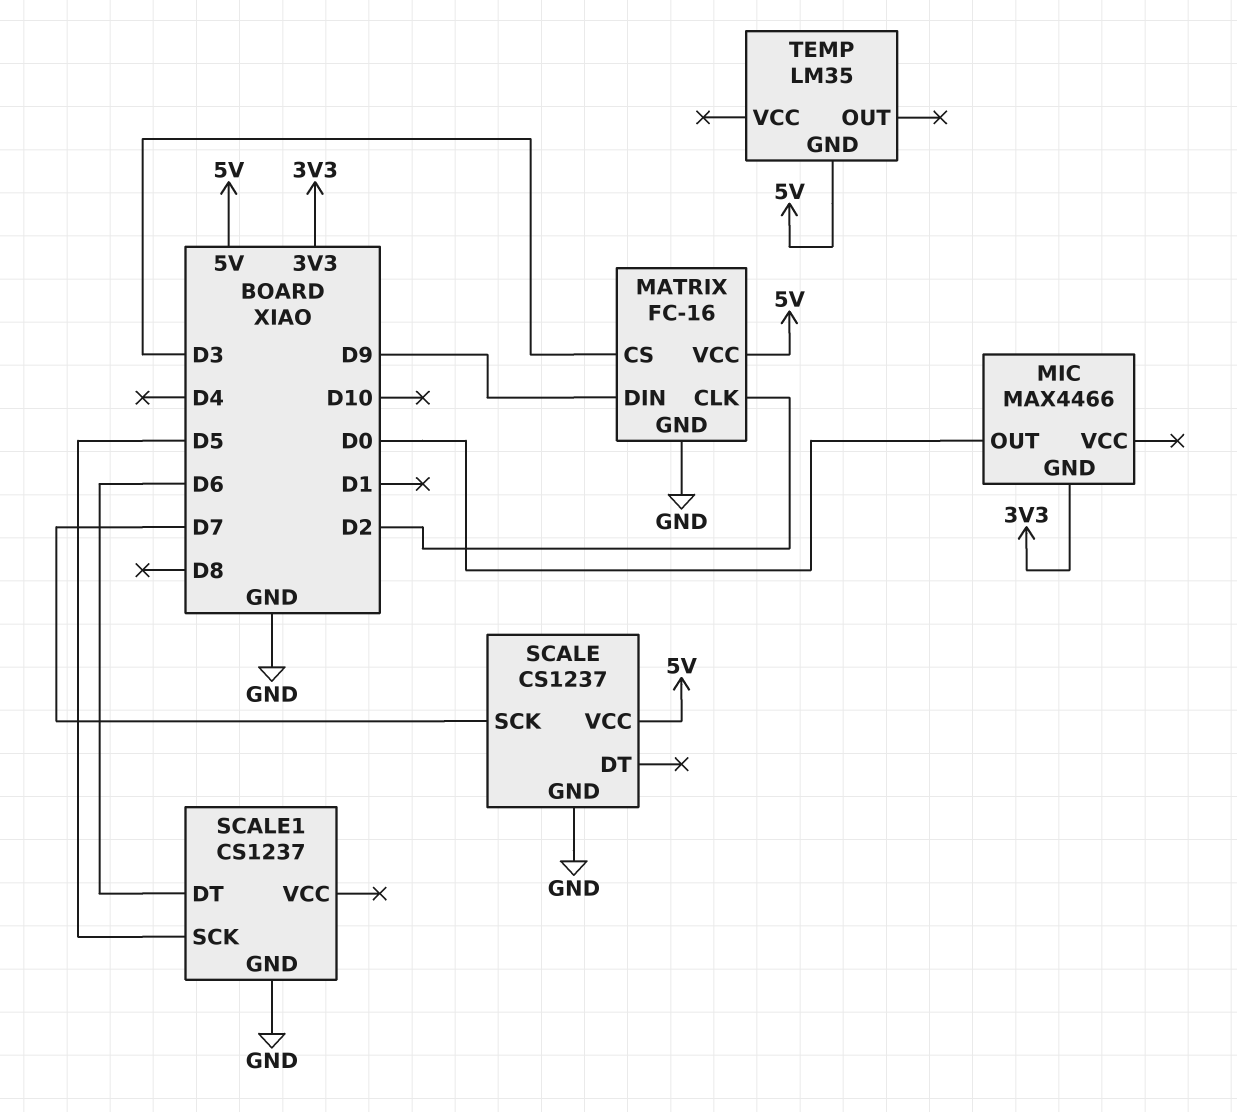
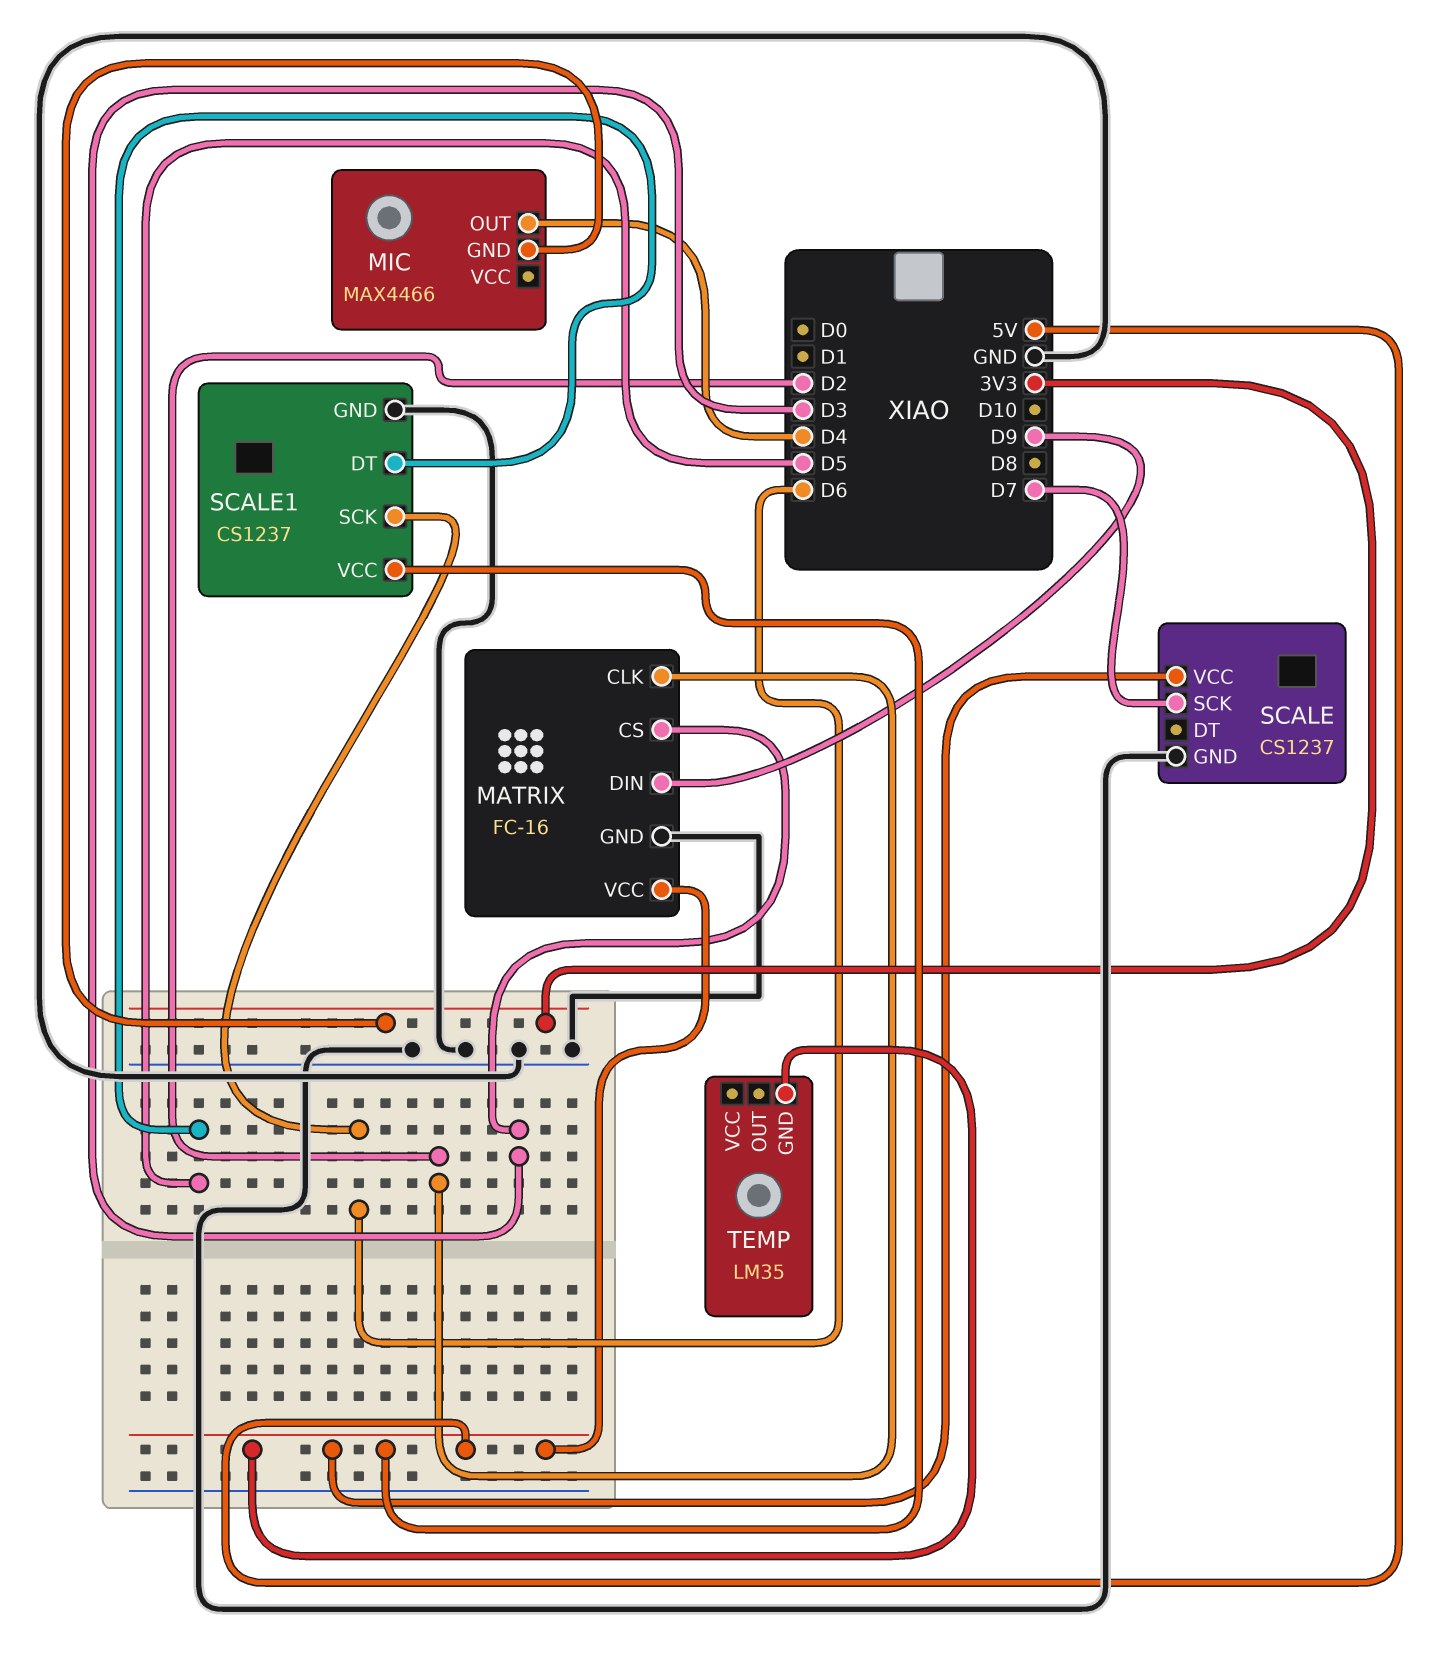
MIC pin OUT: D0 -> D4
SCALE1 pin DT: D6 -> D5
SCALE1 pin SCK: D5 -> D6
SCALE1 pin VCC: none -> 5V

